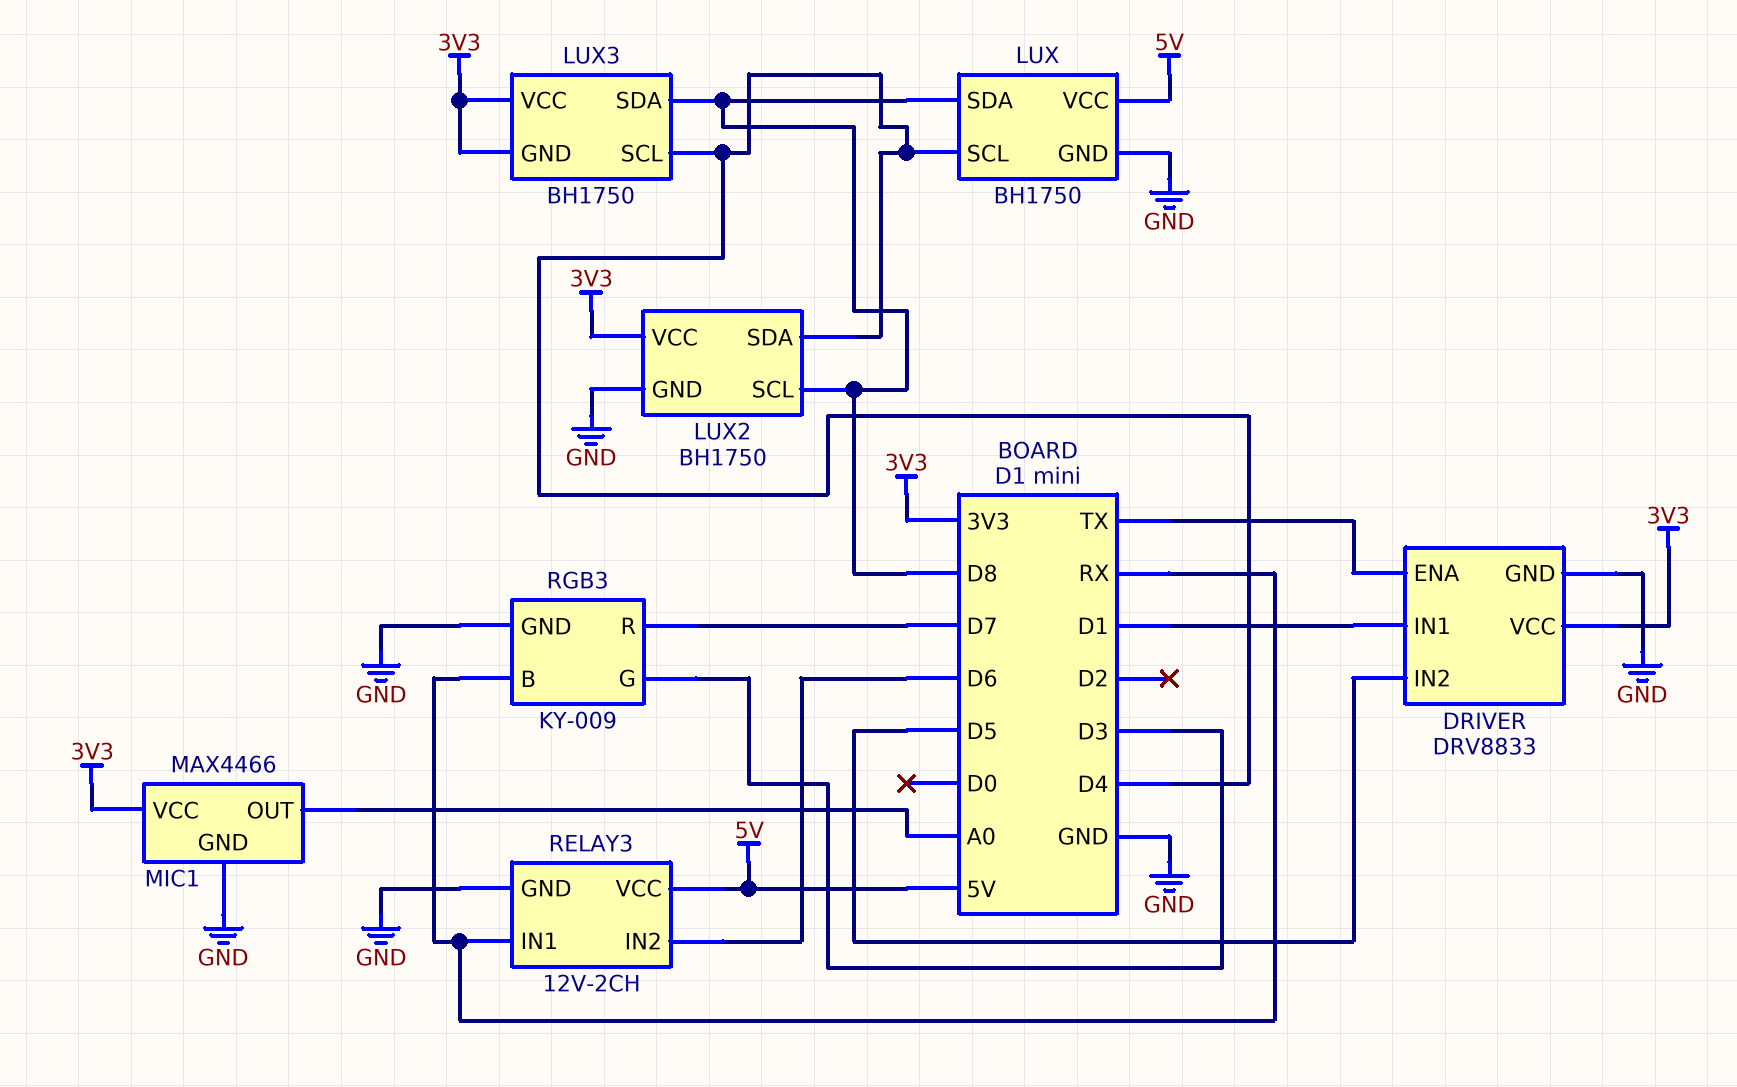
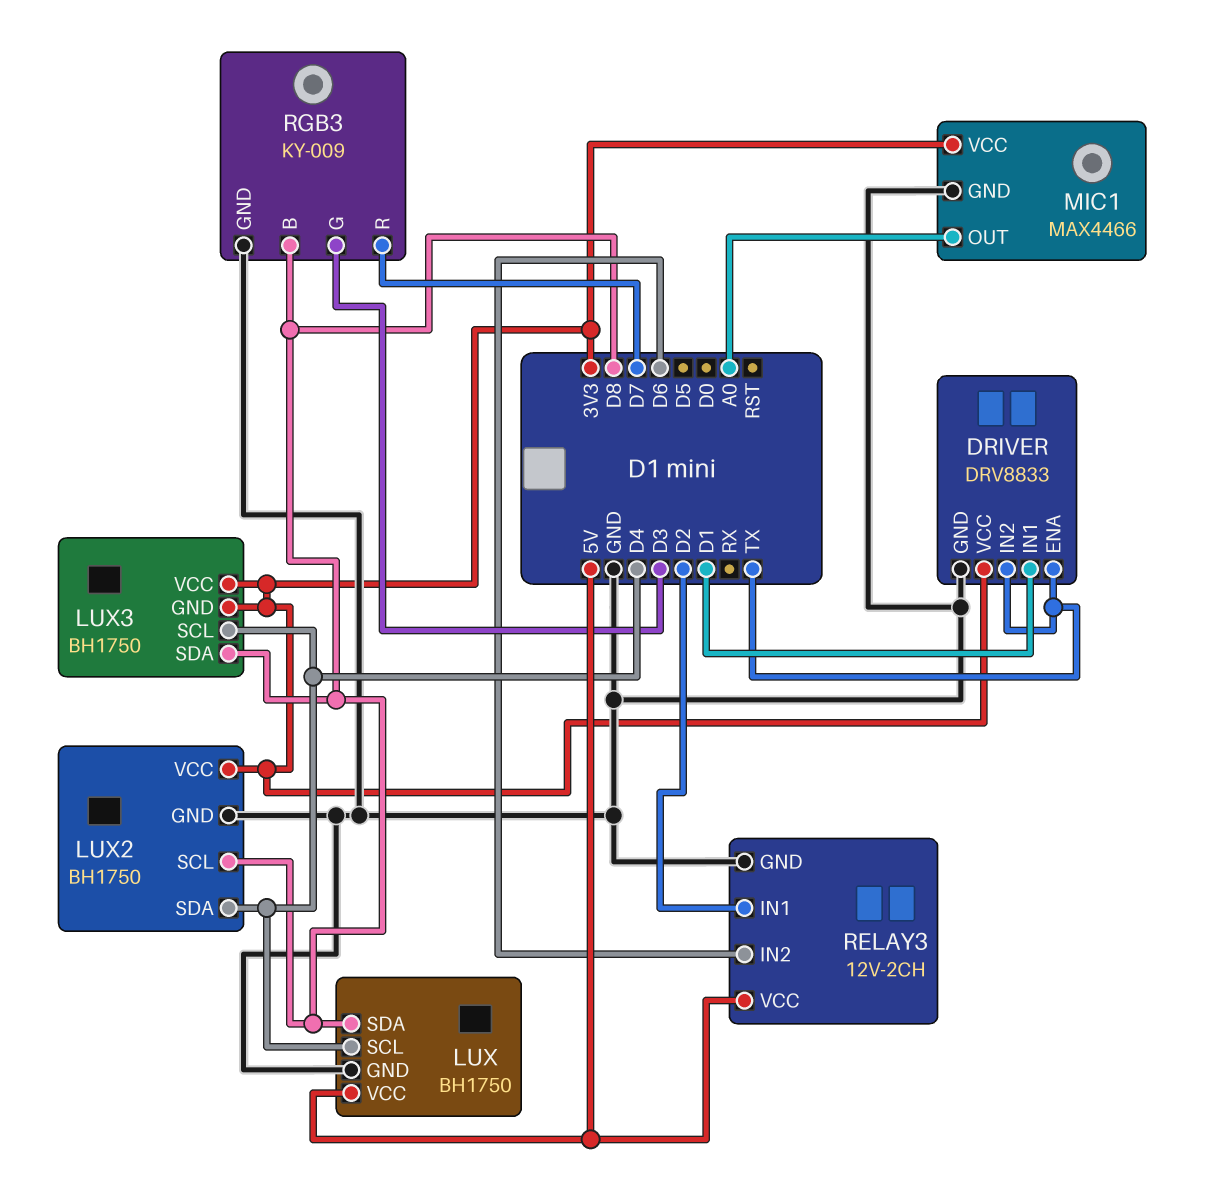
DRIVER pin IN2: D5 -> TX
RELAY3 pin IN1: RX -> D2
RGB3 pin B: RX -> D8

